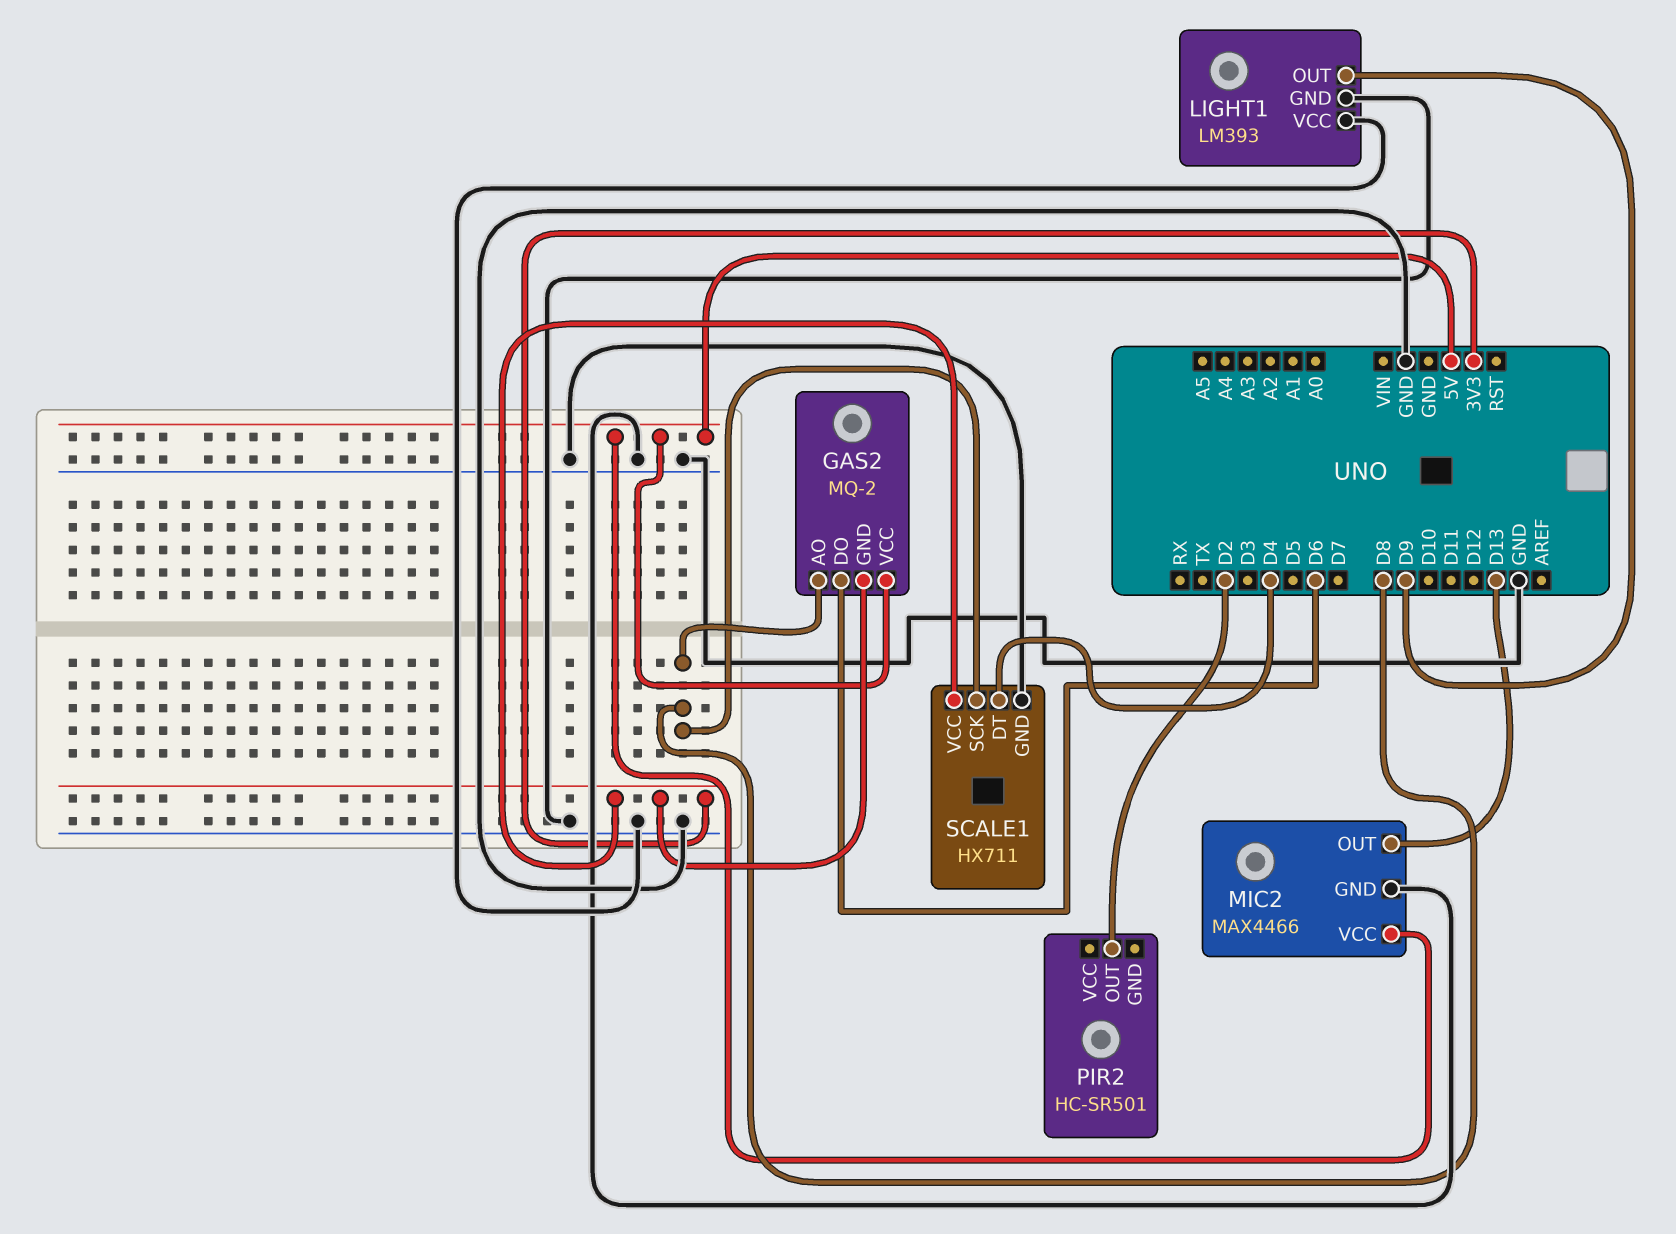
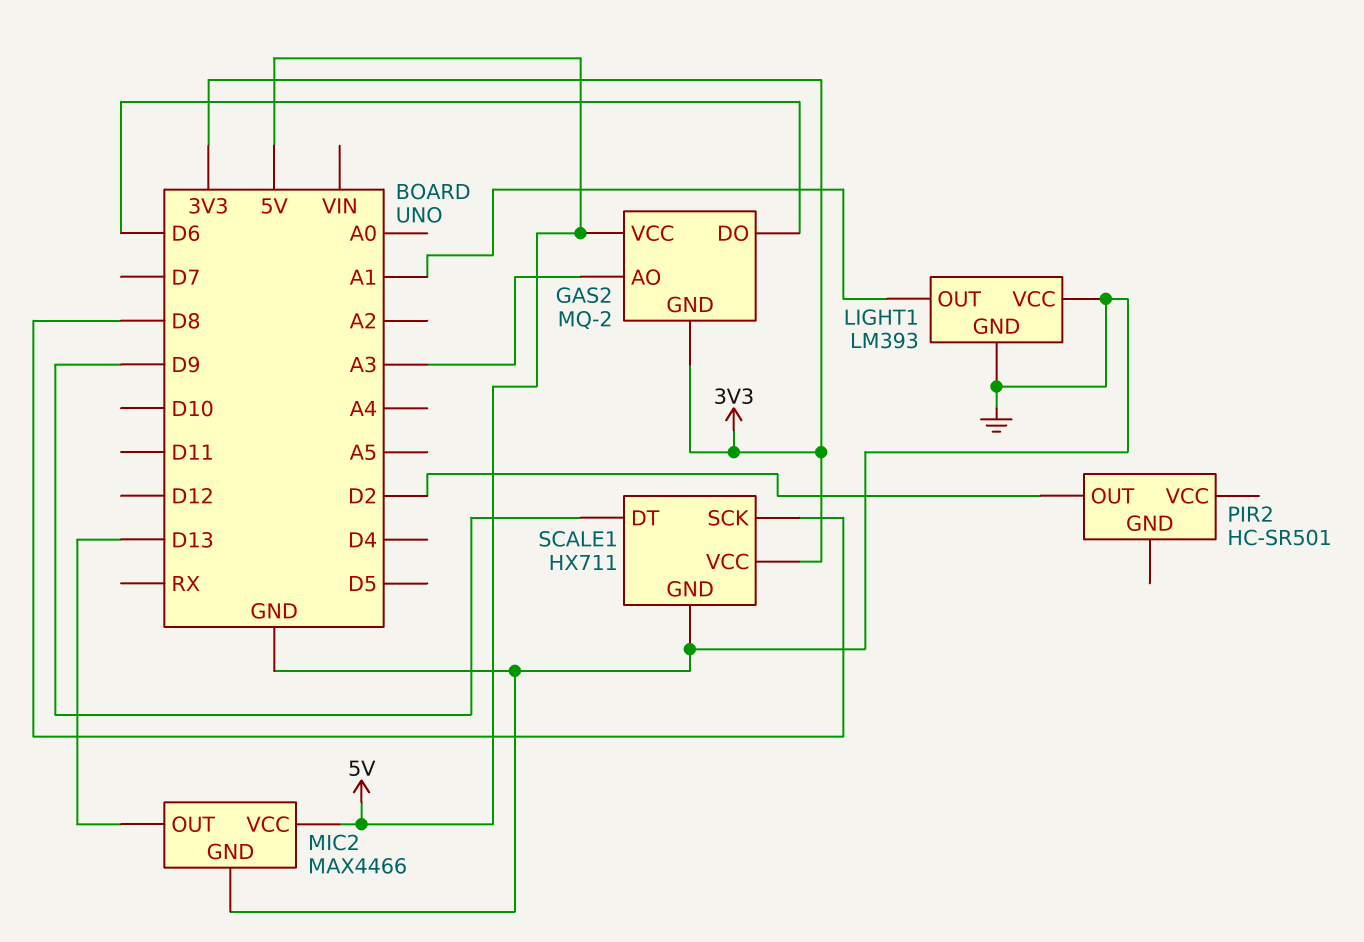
GAS2 pin AO: D8 -> A3
LIGHT1 pin OUT: D9 -> A1
SCALE1 pin DT: D4 -> D9

